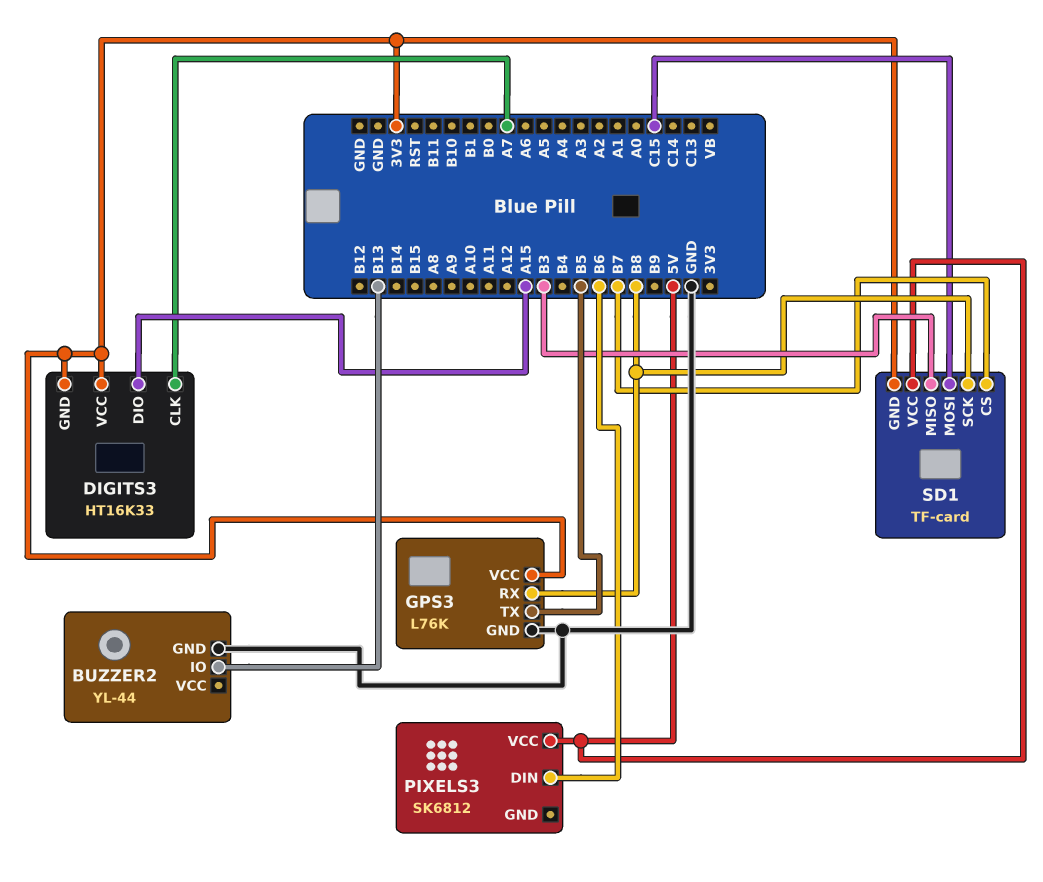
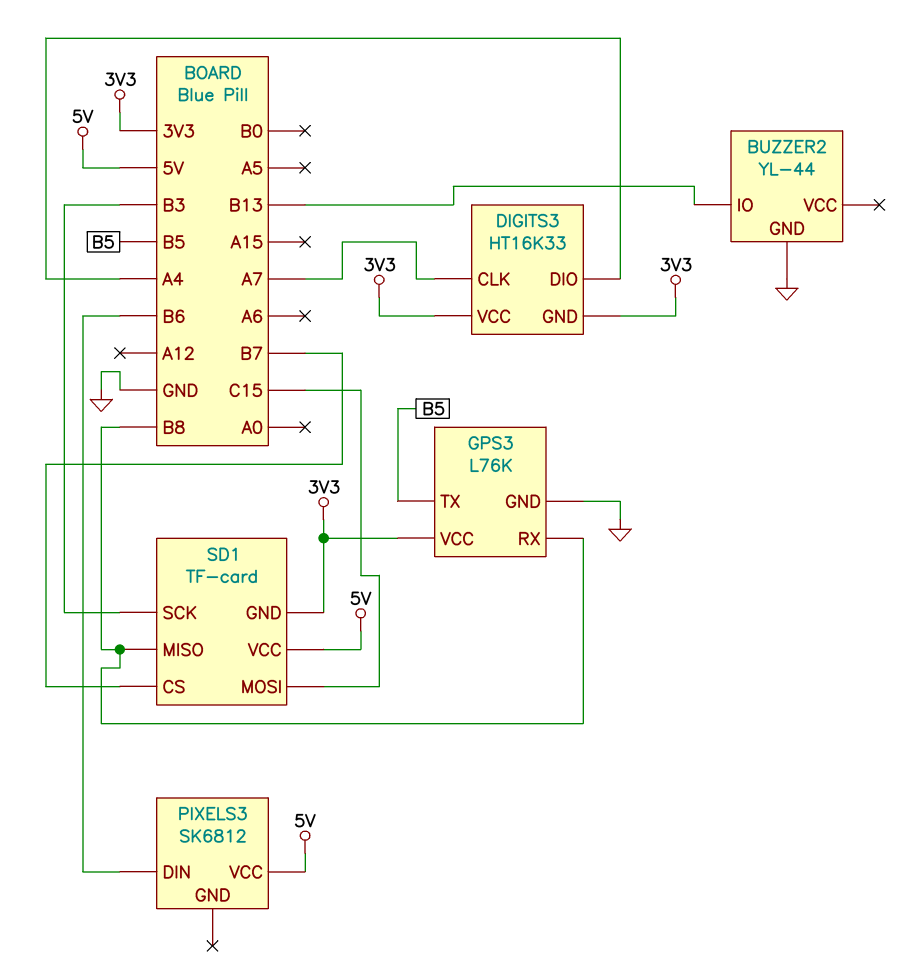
DIGITS3 pin DIO: A15 -> A4
SD1 pin MISO: B3 -> B8
SD1 pin SCK: B8 -> B3

